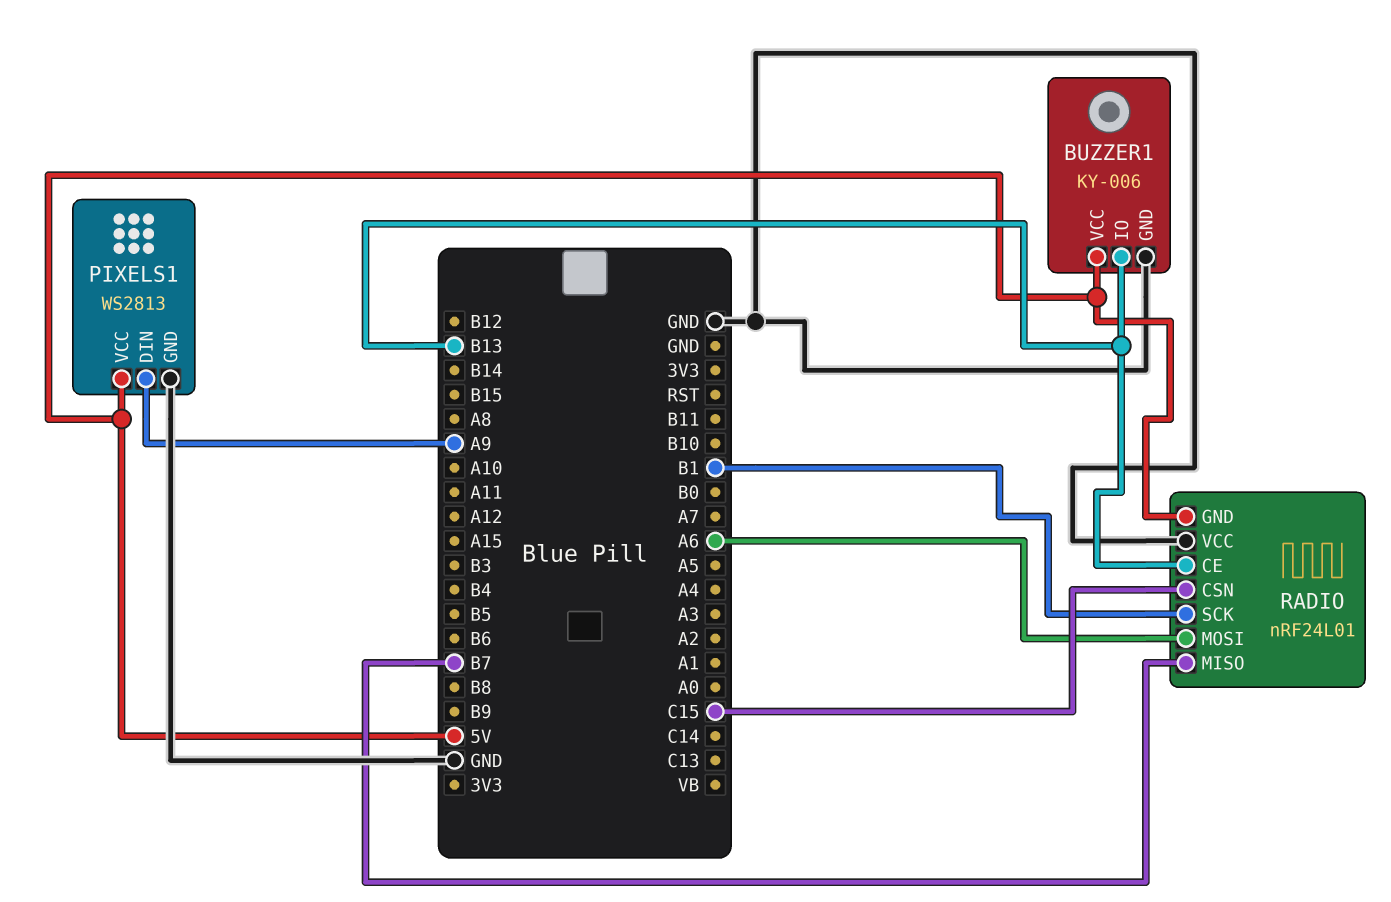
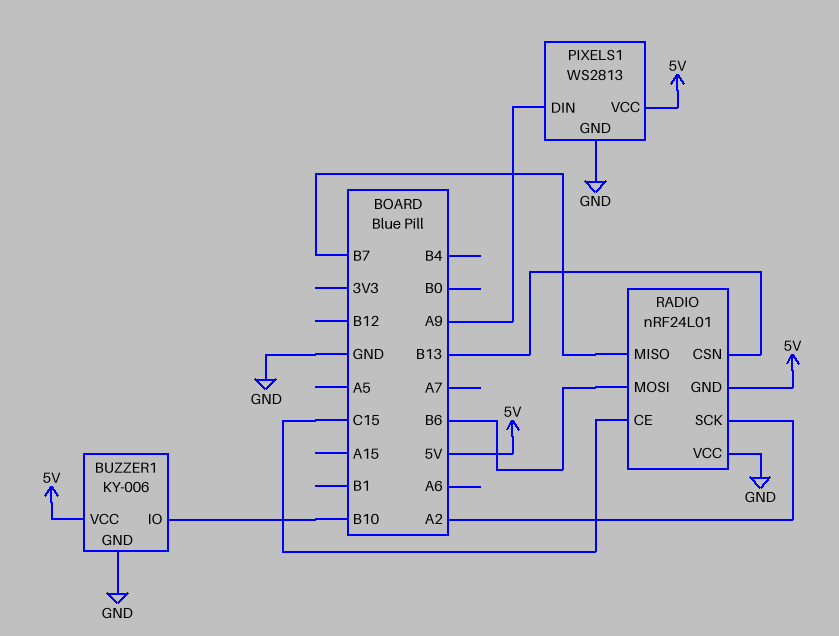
BUZZER1 pin IO: B13 -> B10
RADIO pin CE: B13 -> C15
RADIO pin CSN: C15 -> B13
RADIO pin MOSI: A6 -> B6
RADIO pin SCK: B1 -> A2

